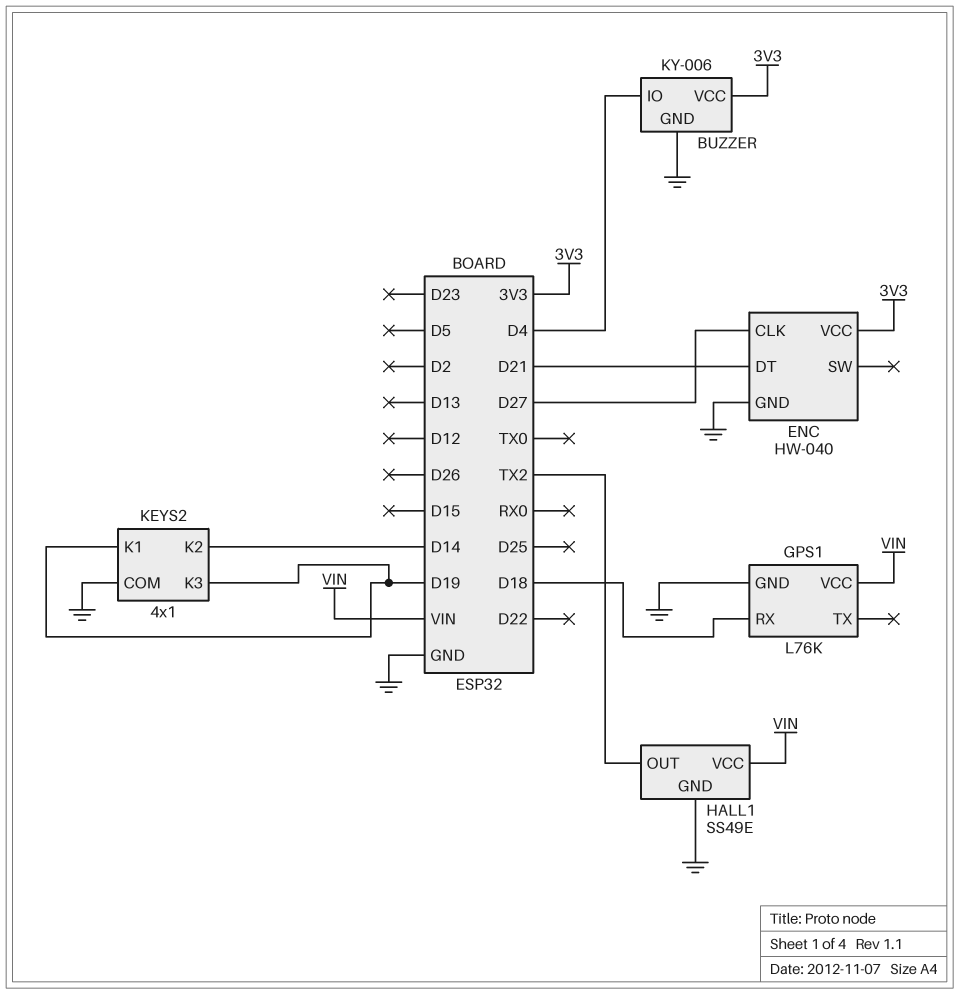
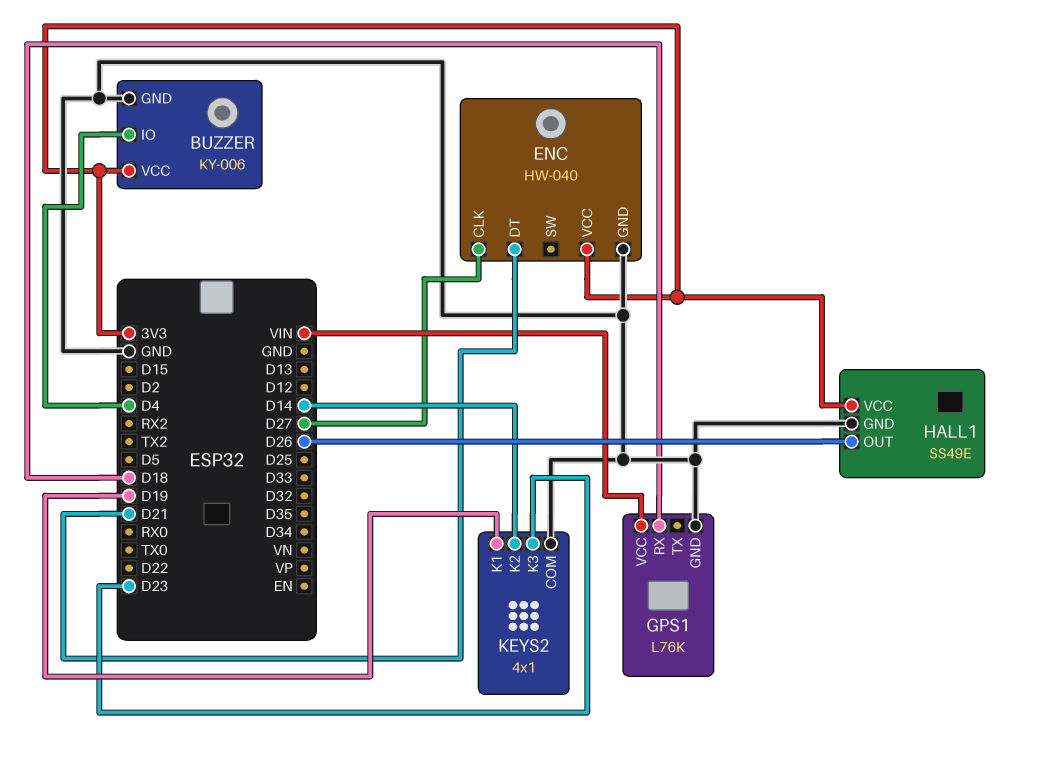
HALL1 pin OUT: TX2 -> D26
HALL1 pin VCC: VIN -> 3V3
KEYS2 pin K3: D19 -> D23

